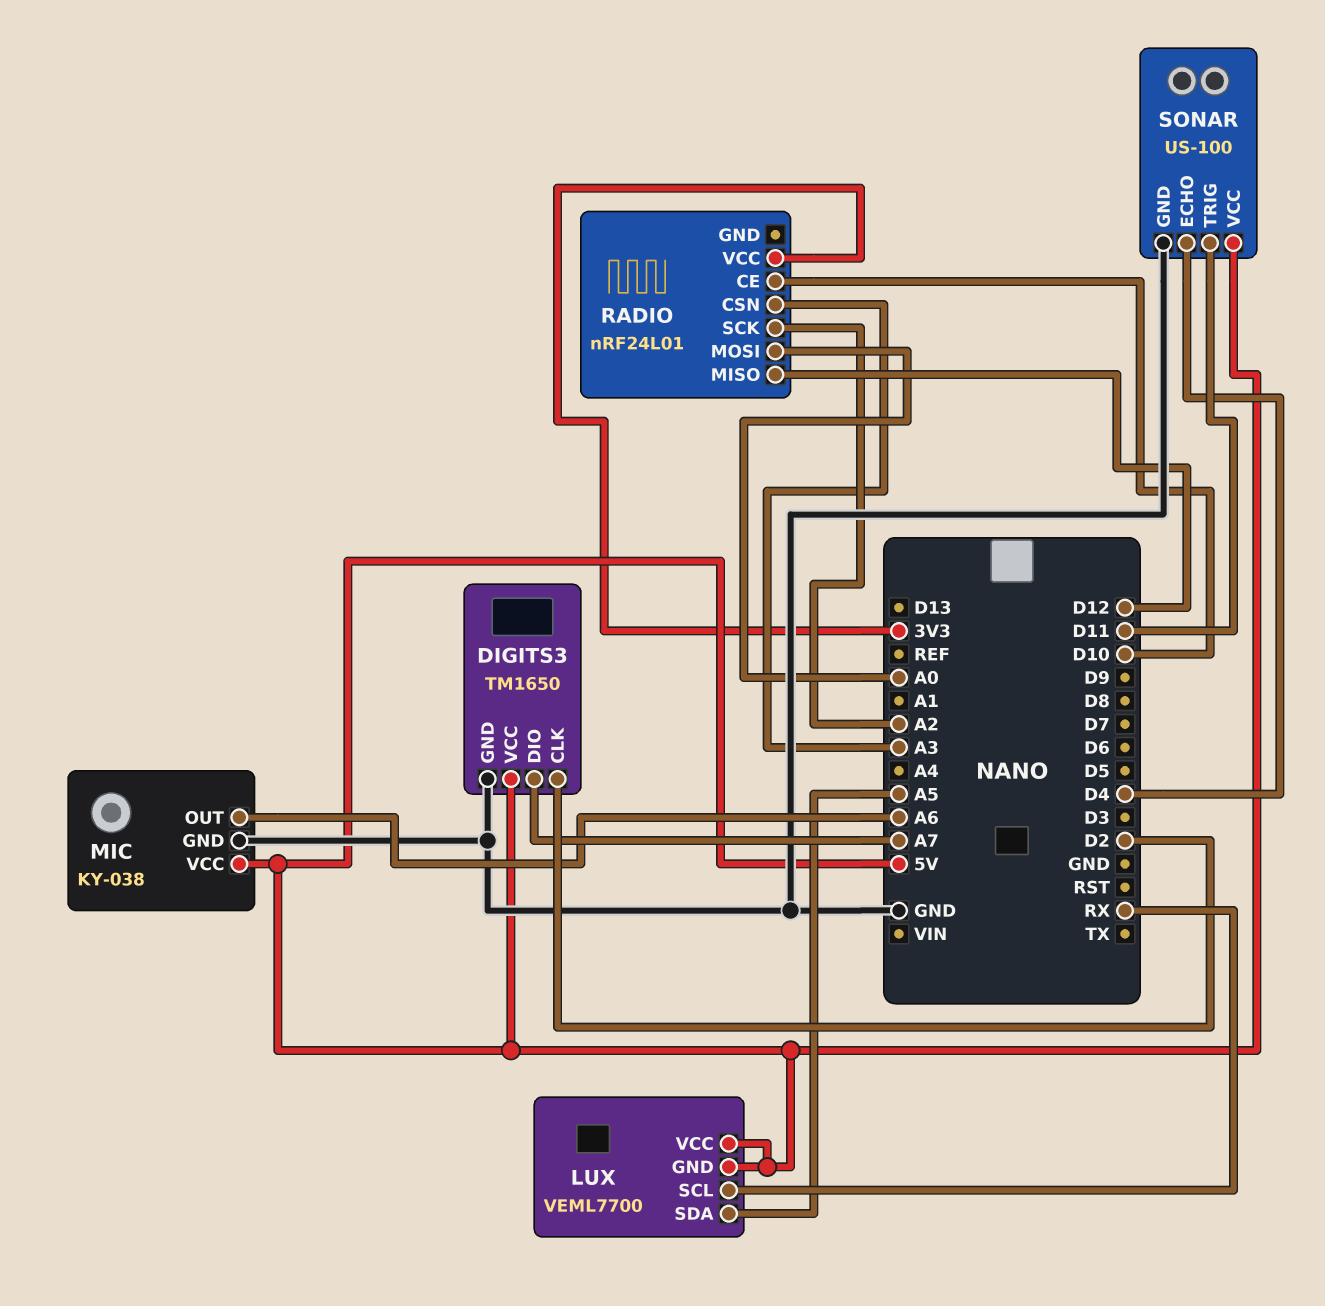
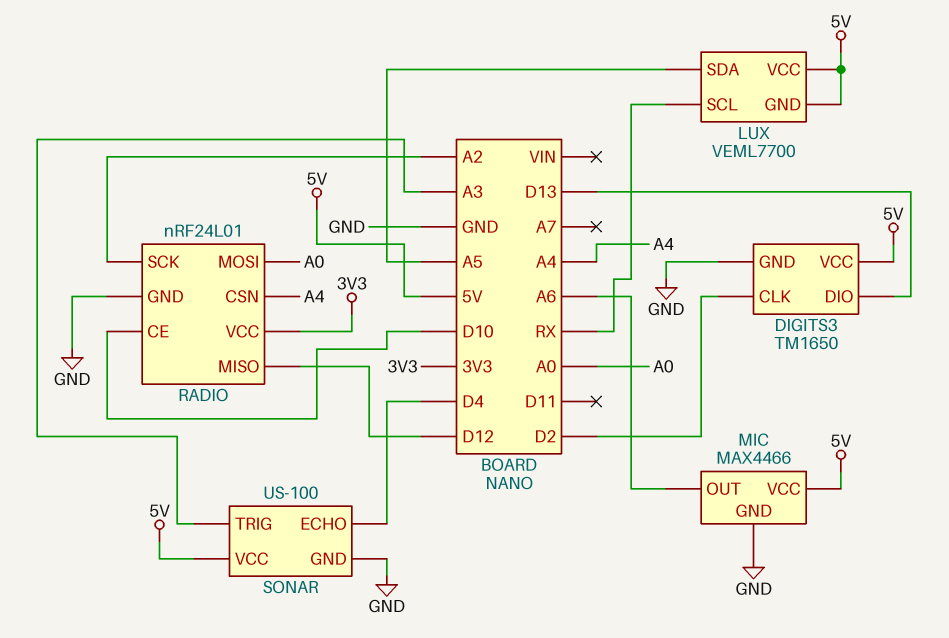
DIGITS3 pin DIO: A7 -> D13
MIC: KY-038 -> MAX4466
RADIO pin CSN: A3 -> A4
RADIO pin GND: none -> GND
SONAR pin TRIG: D11 -> A3

